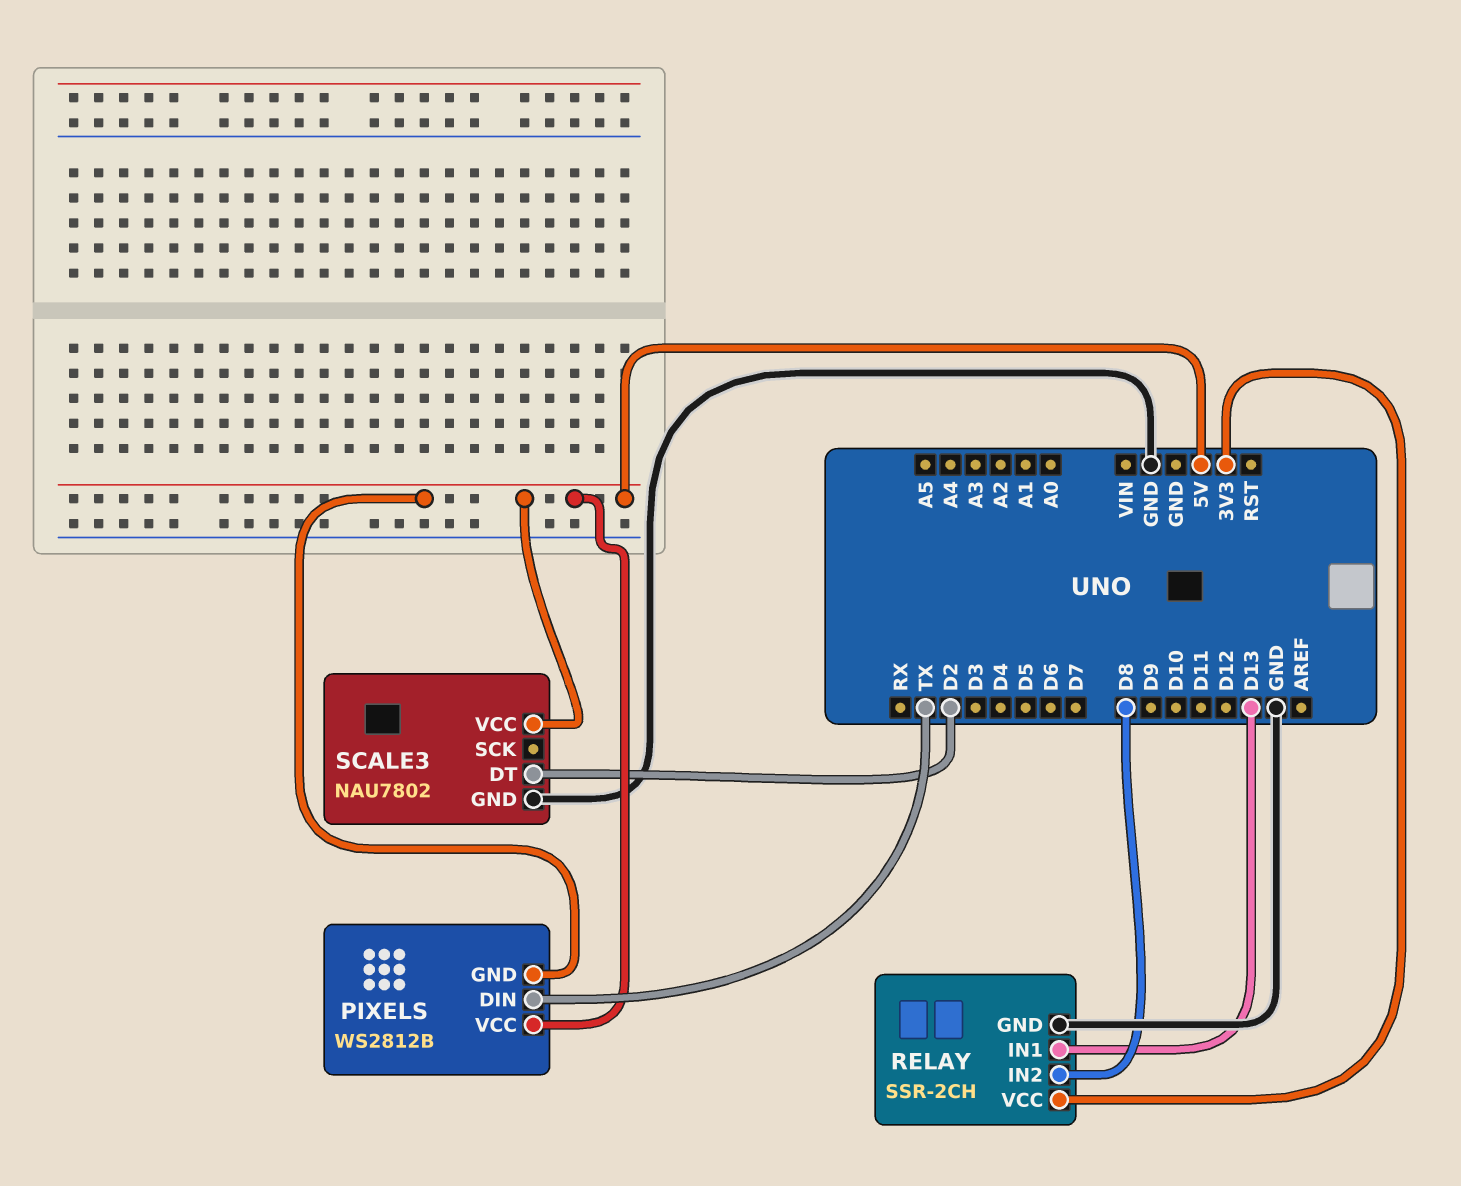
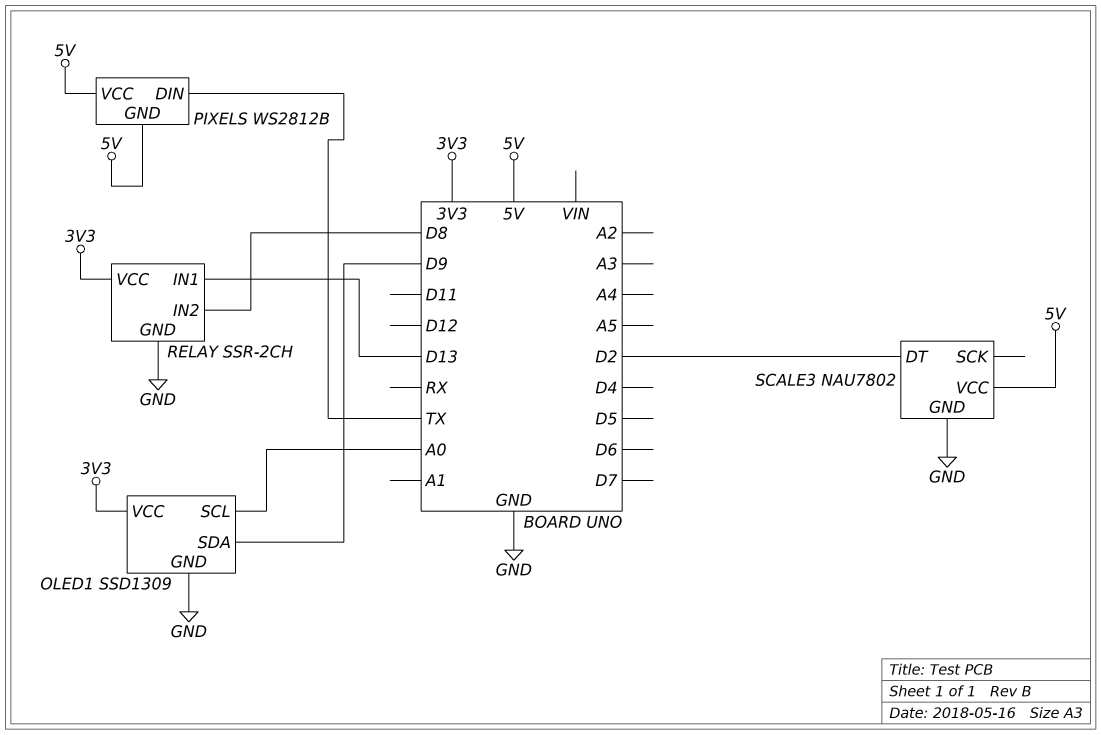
OLED1: none -> SSD1309
OLED1 pin GND: none -> GND
OLED1 pin SCL: none -> A0
OLED1 pin SDA: none -> D9
OLED1 pin VCC: none -> 3V3

